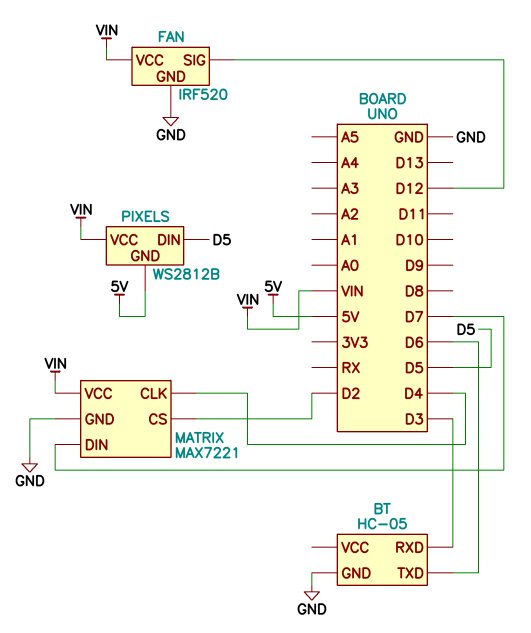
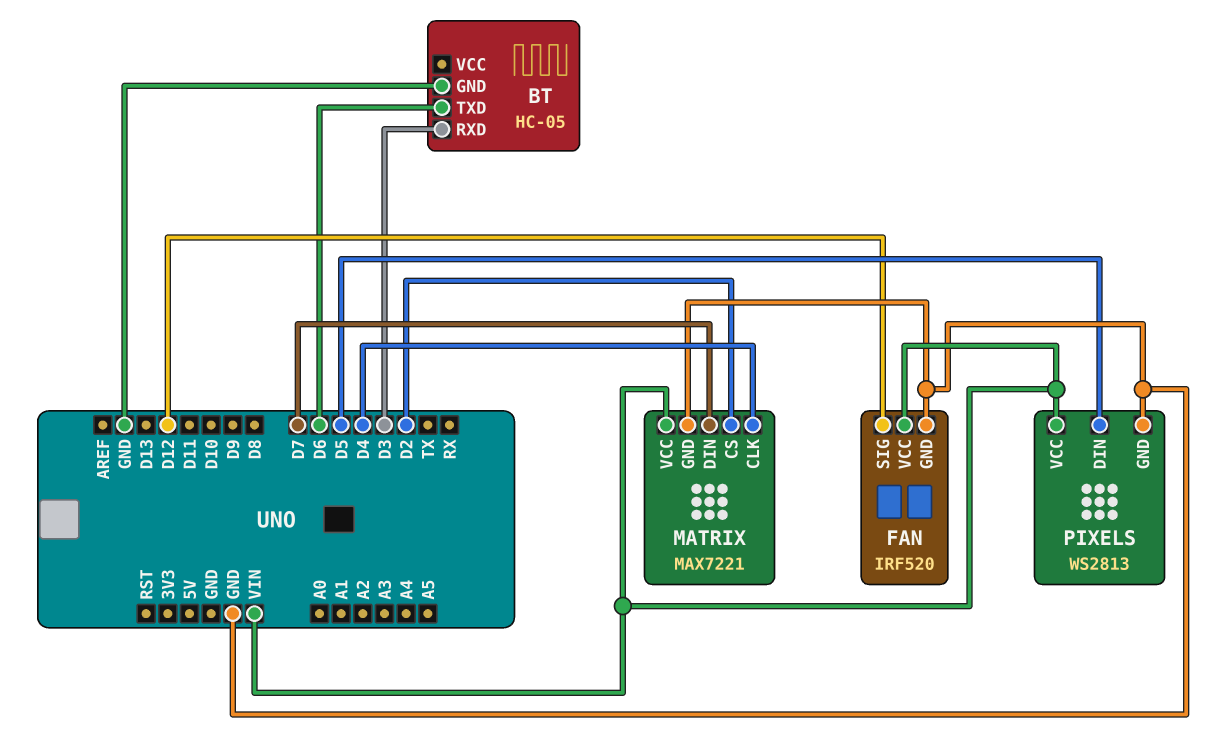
PIXELS: WS2812B -> WS2813
PIXELS pin GND: 5V -> GND

